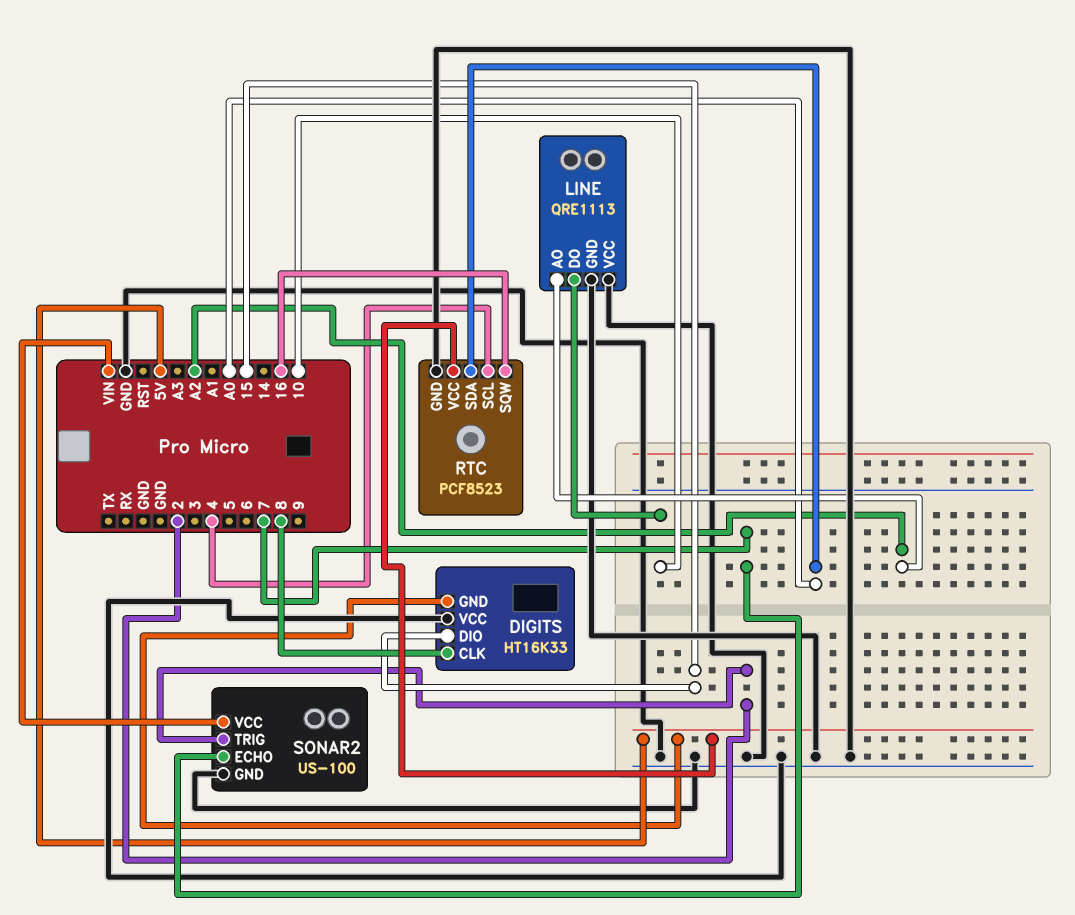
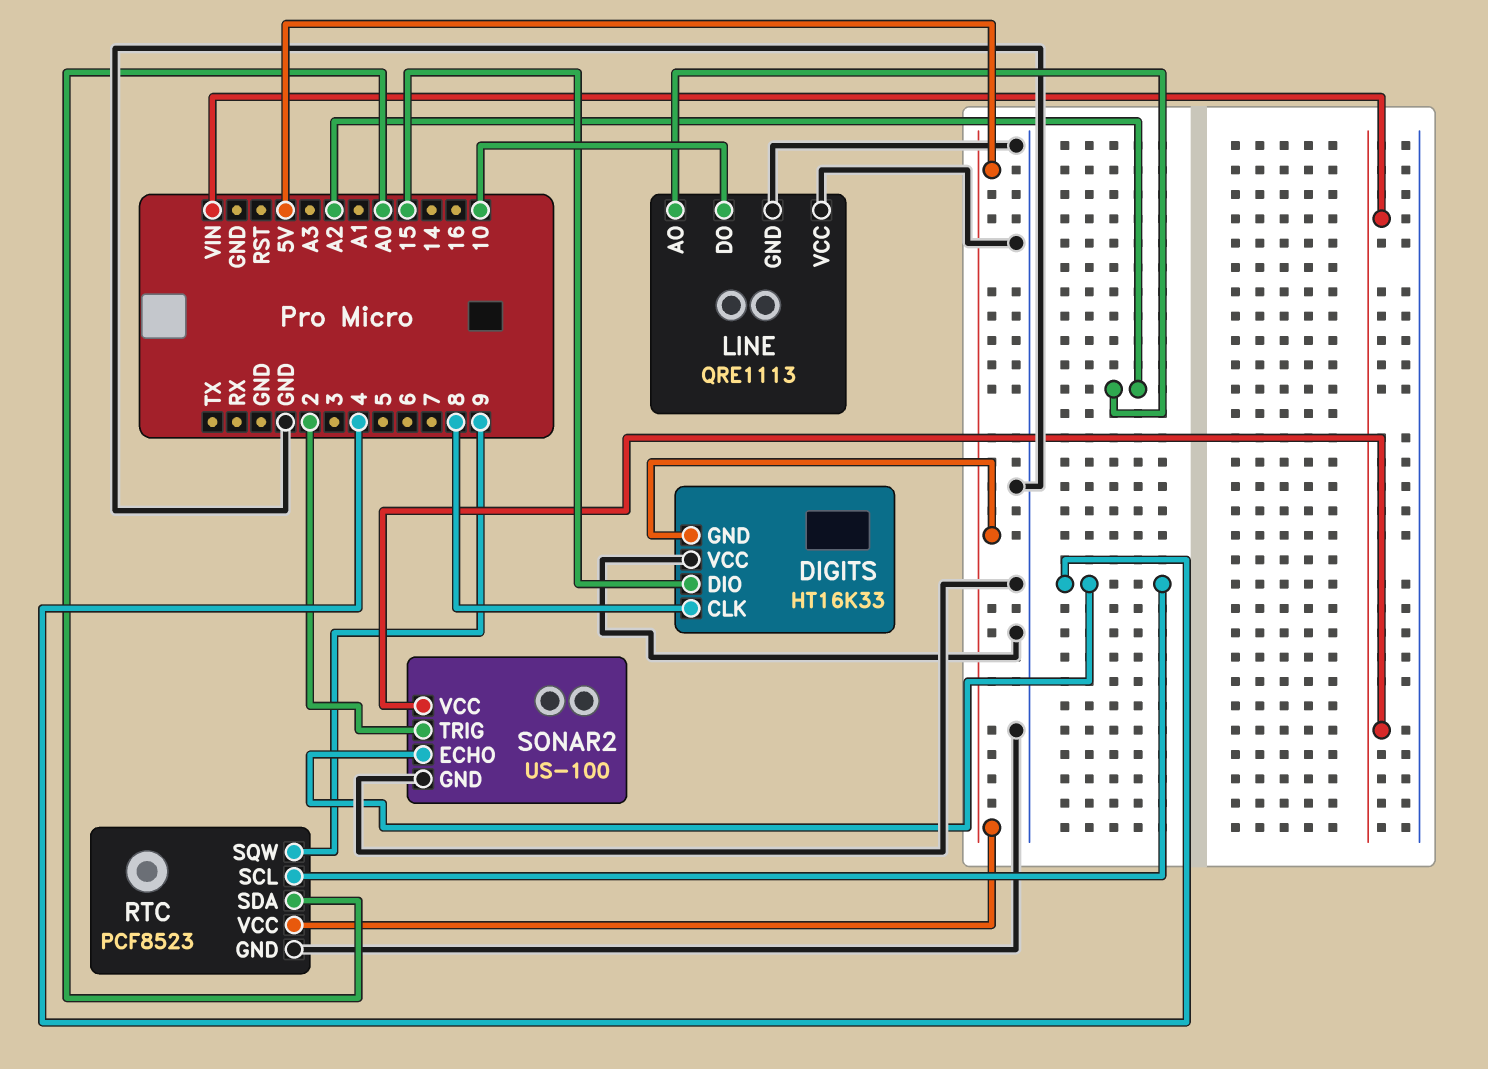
RTC pin SQW: 16 -> 9
SONAR2 pin ECHO: 7 -> 4

